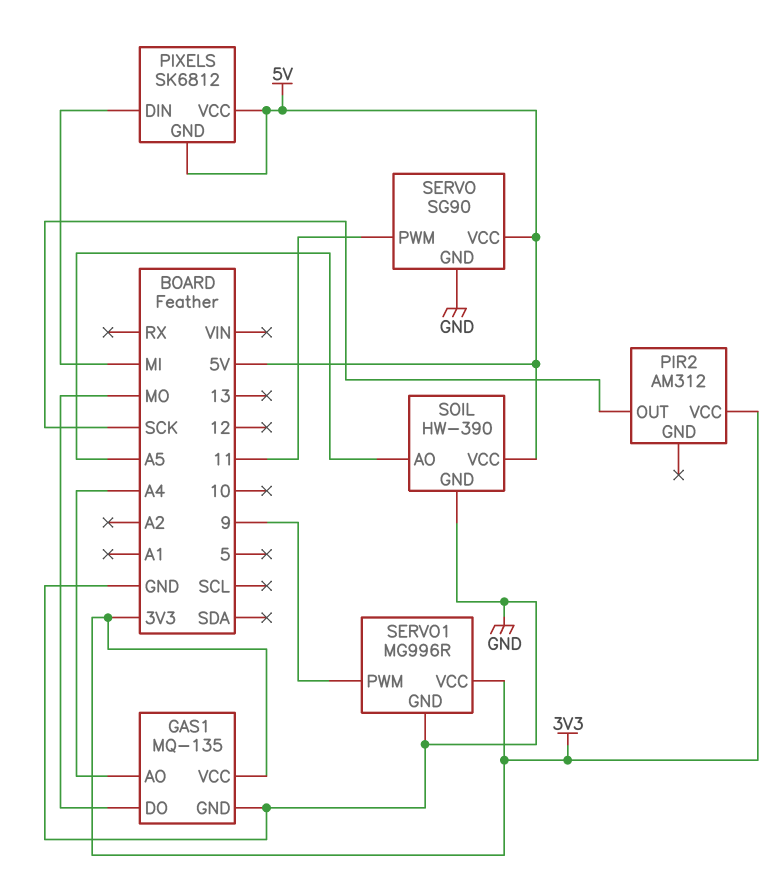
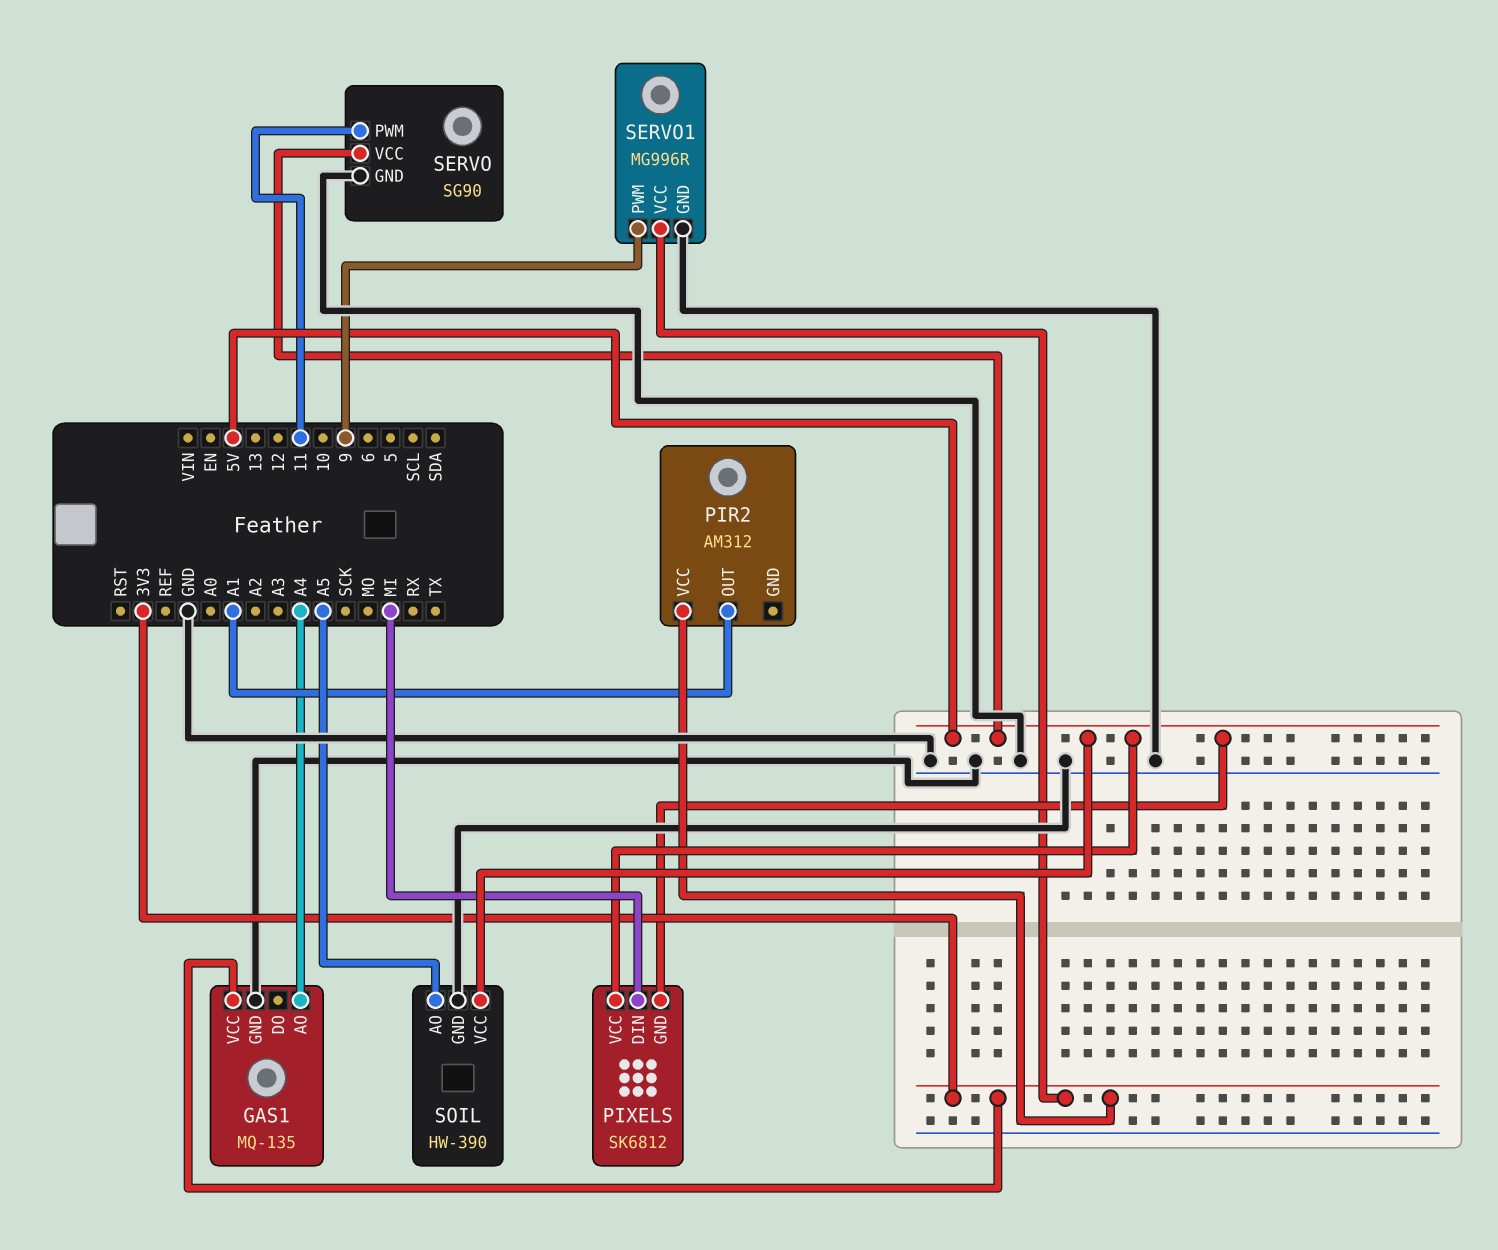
GAS1 pin DO: MO -> none
PIR2 pin OUT: SCK -> A1

